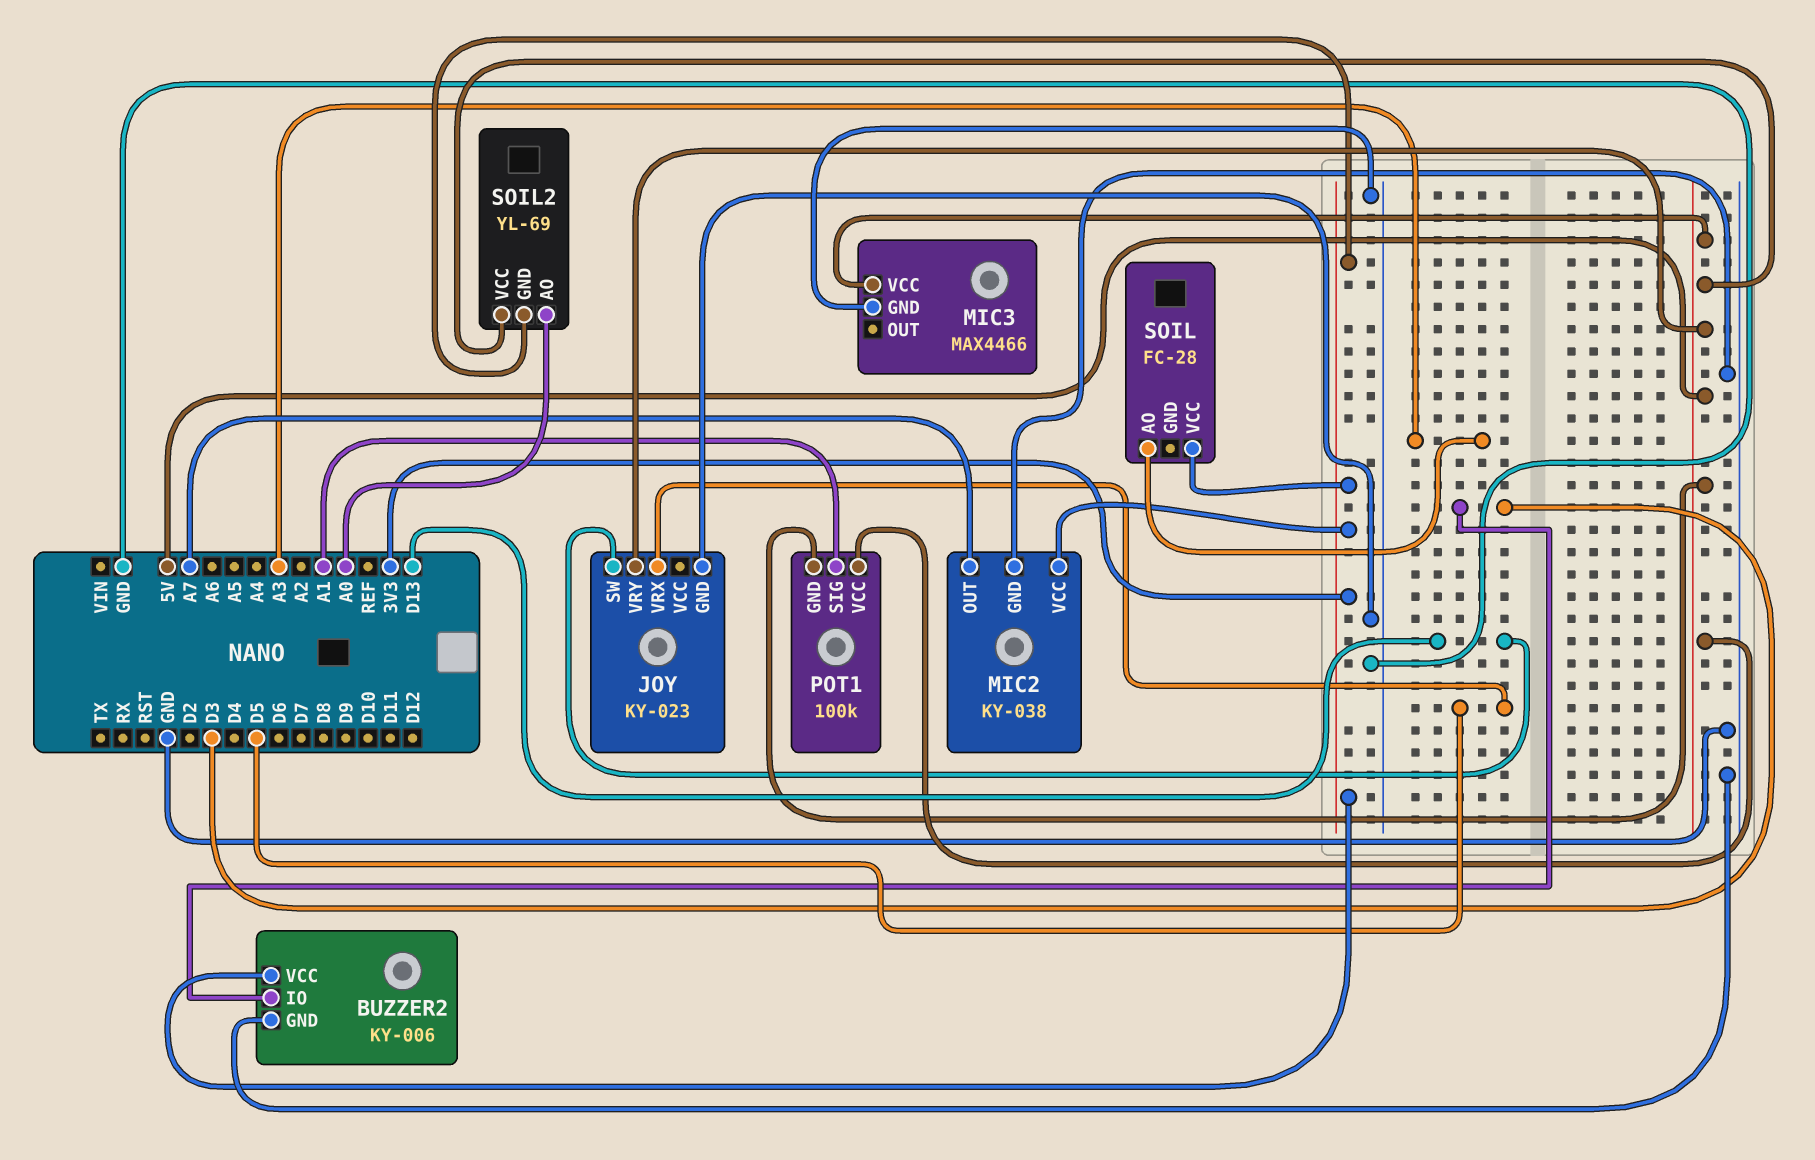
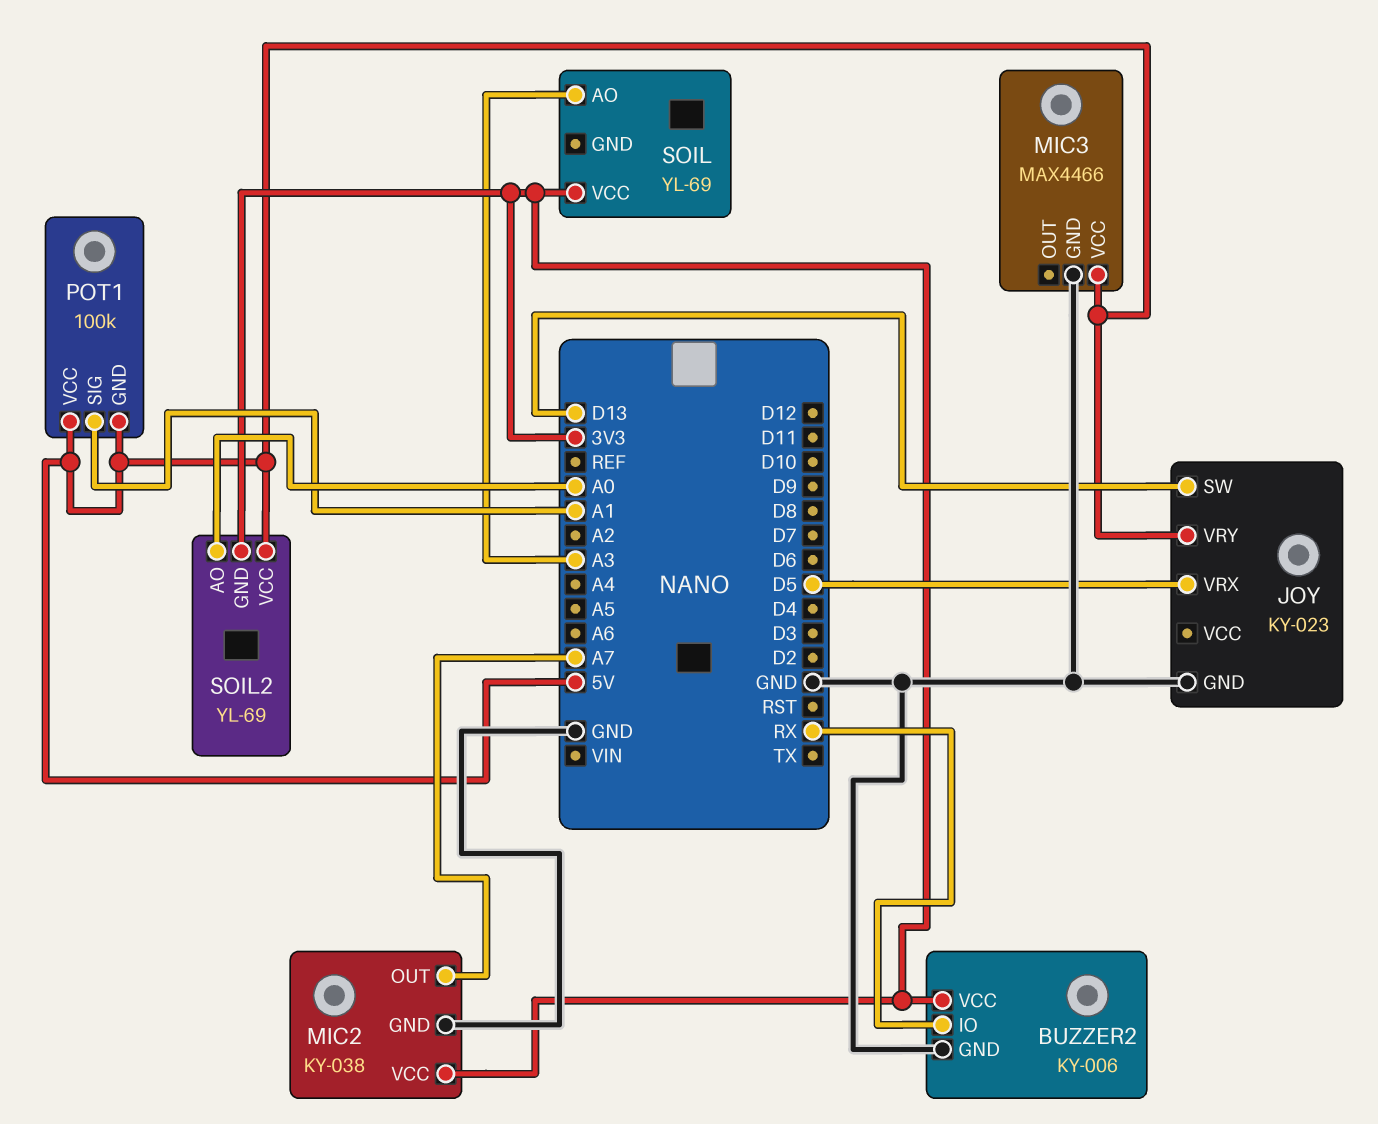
BUZZER2 pin IO: D3 -> RX
SOIL: FC-28 -> YL-69

